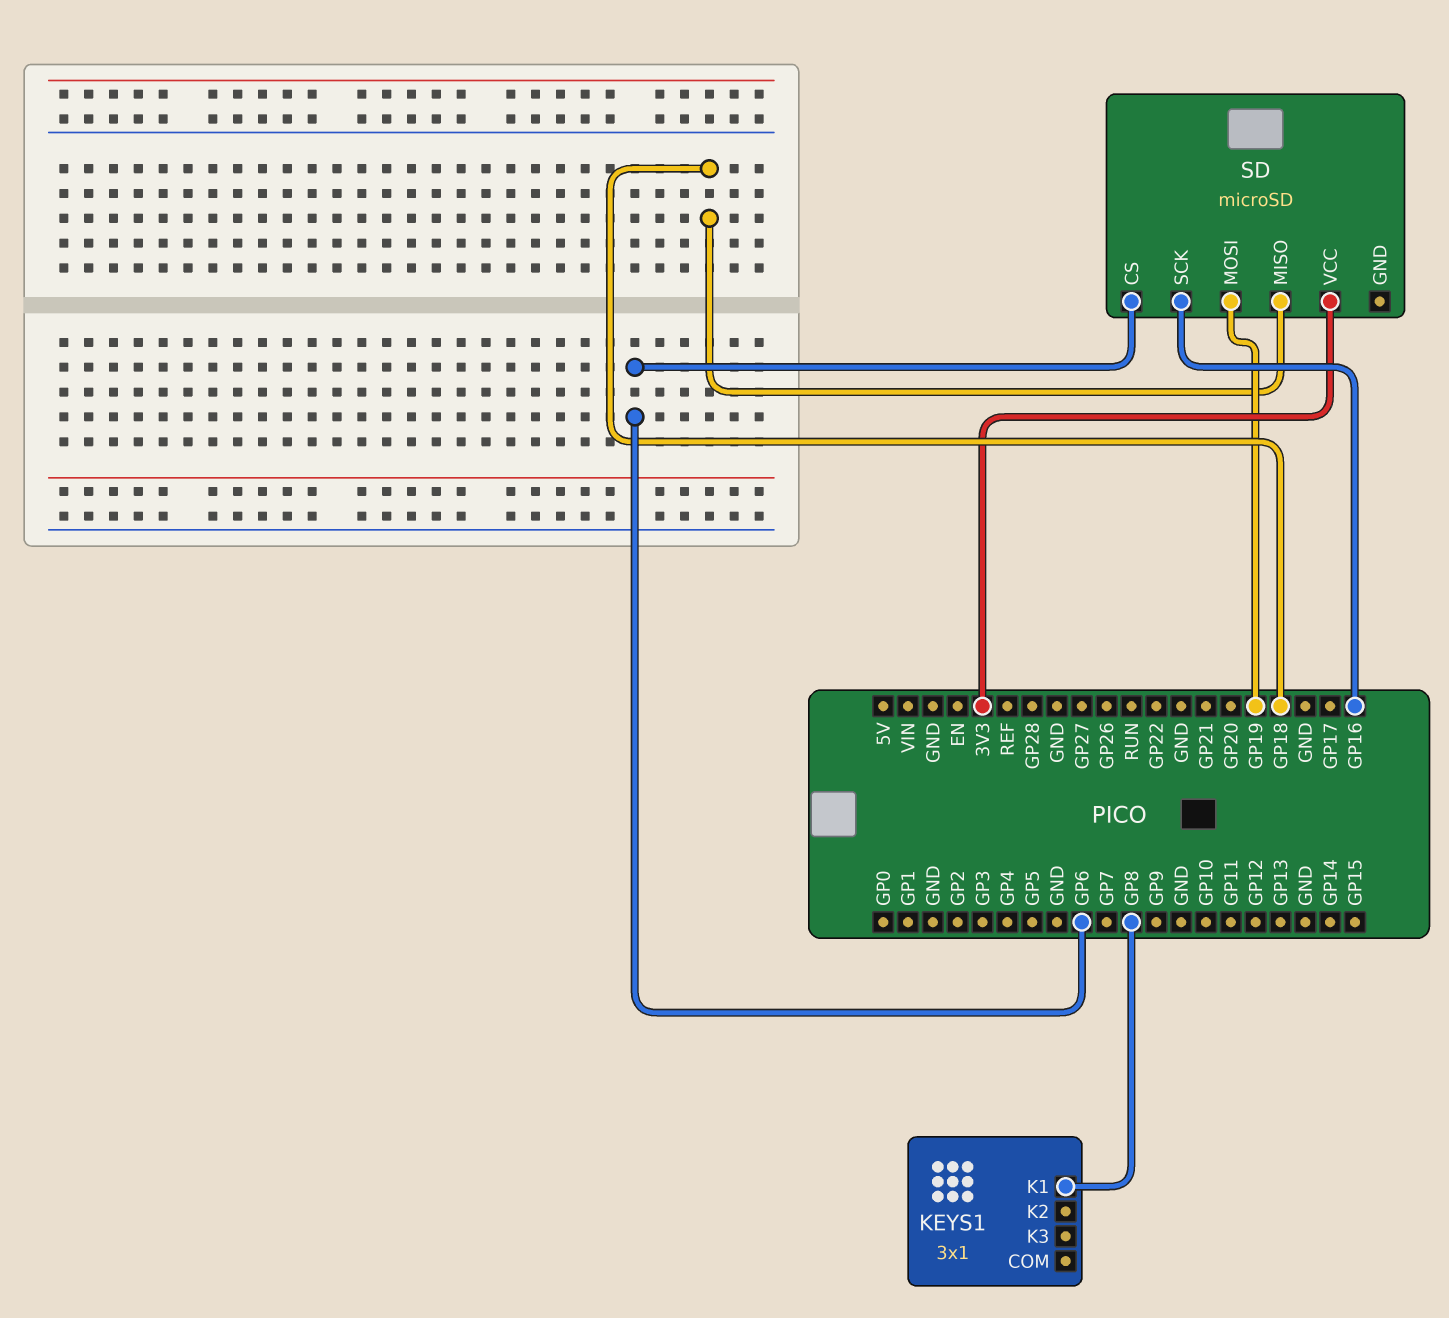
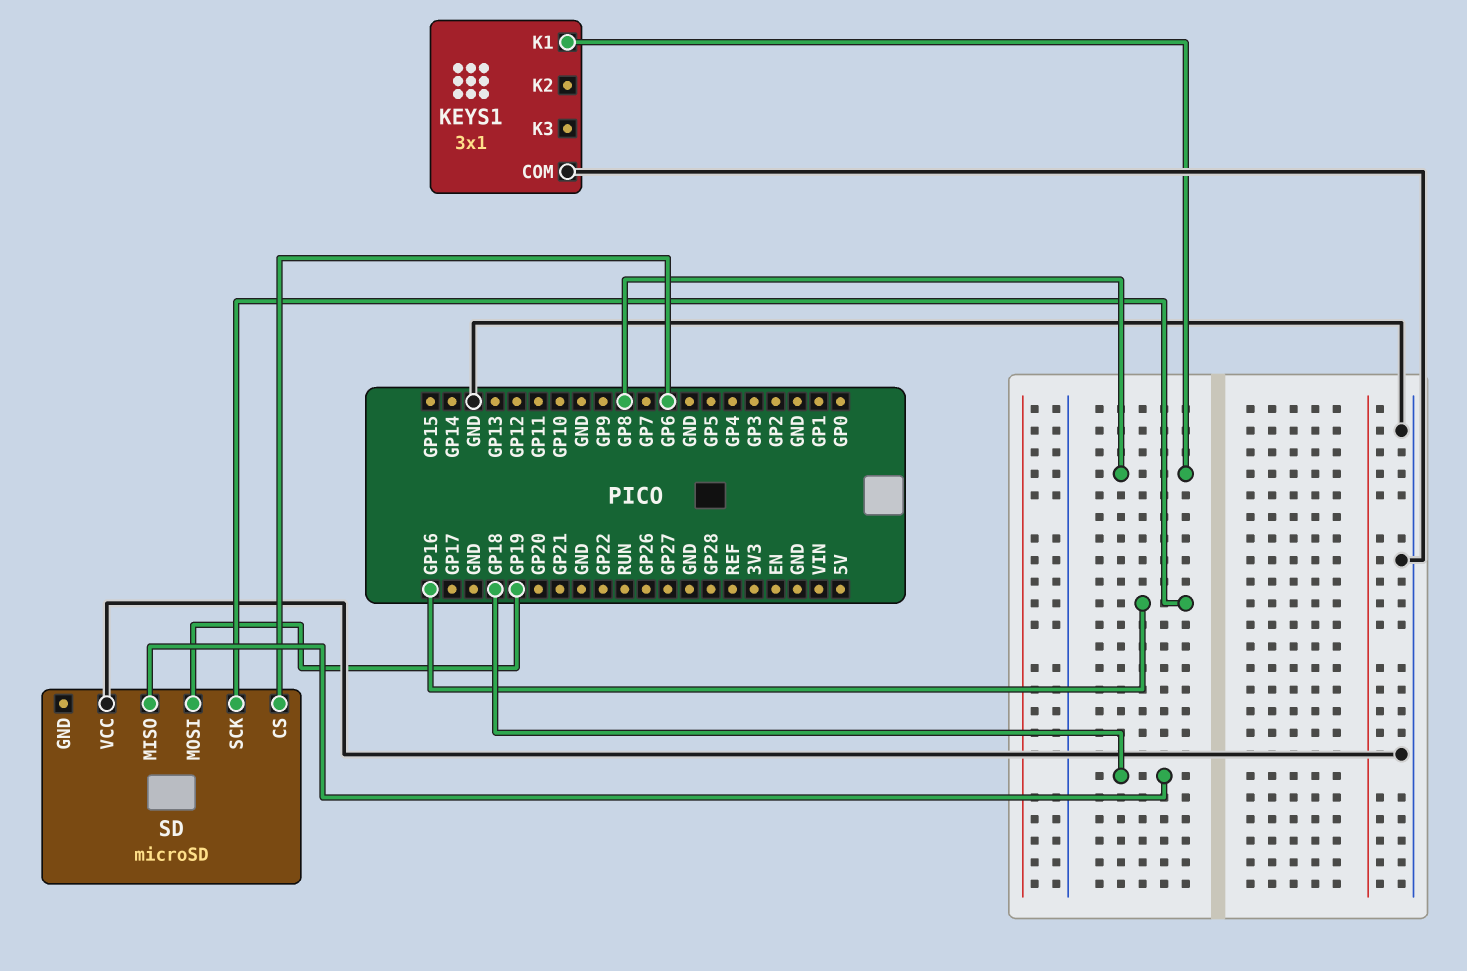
KEYS1 pin COM: none -> GND
SD pin VCC: 3V3 -> GND

